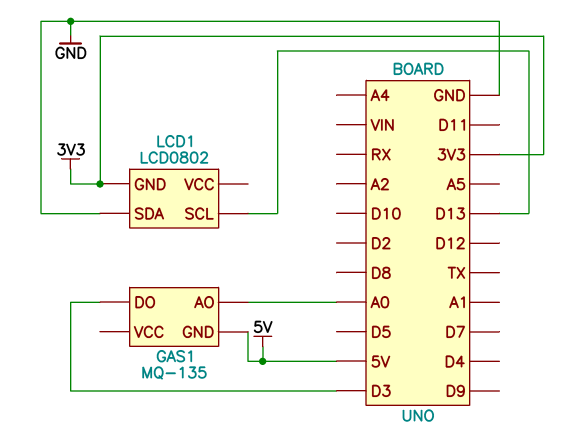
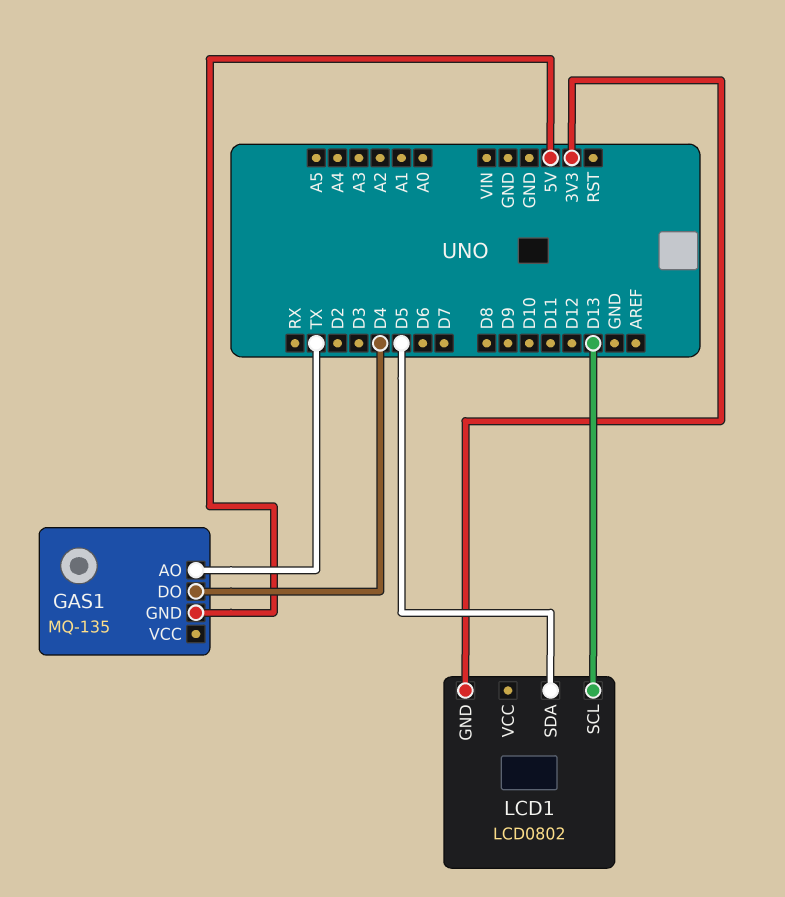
GAS1 pin AO: A0 -> TX
GAS1 pin DO: D3 -> D4
LCD1 pin SDA: GND -> D5

